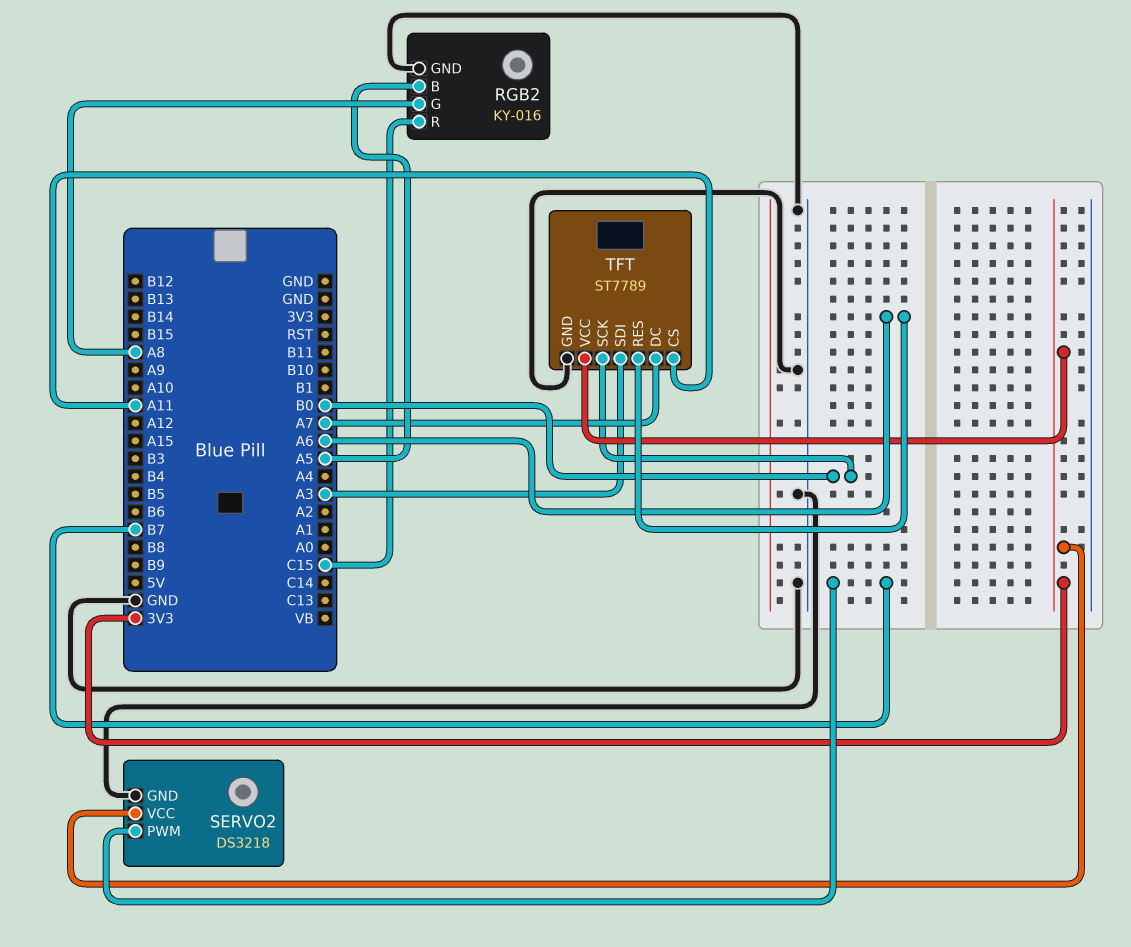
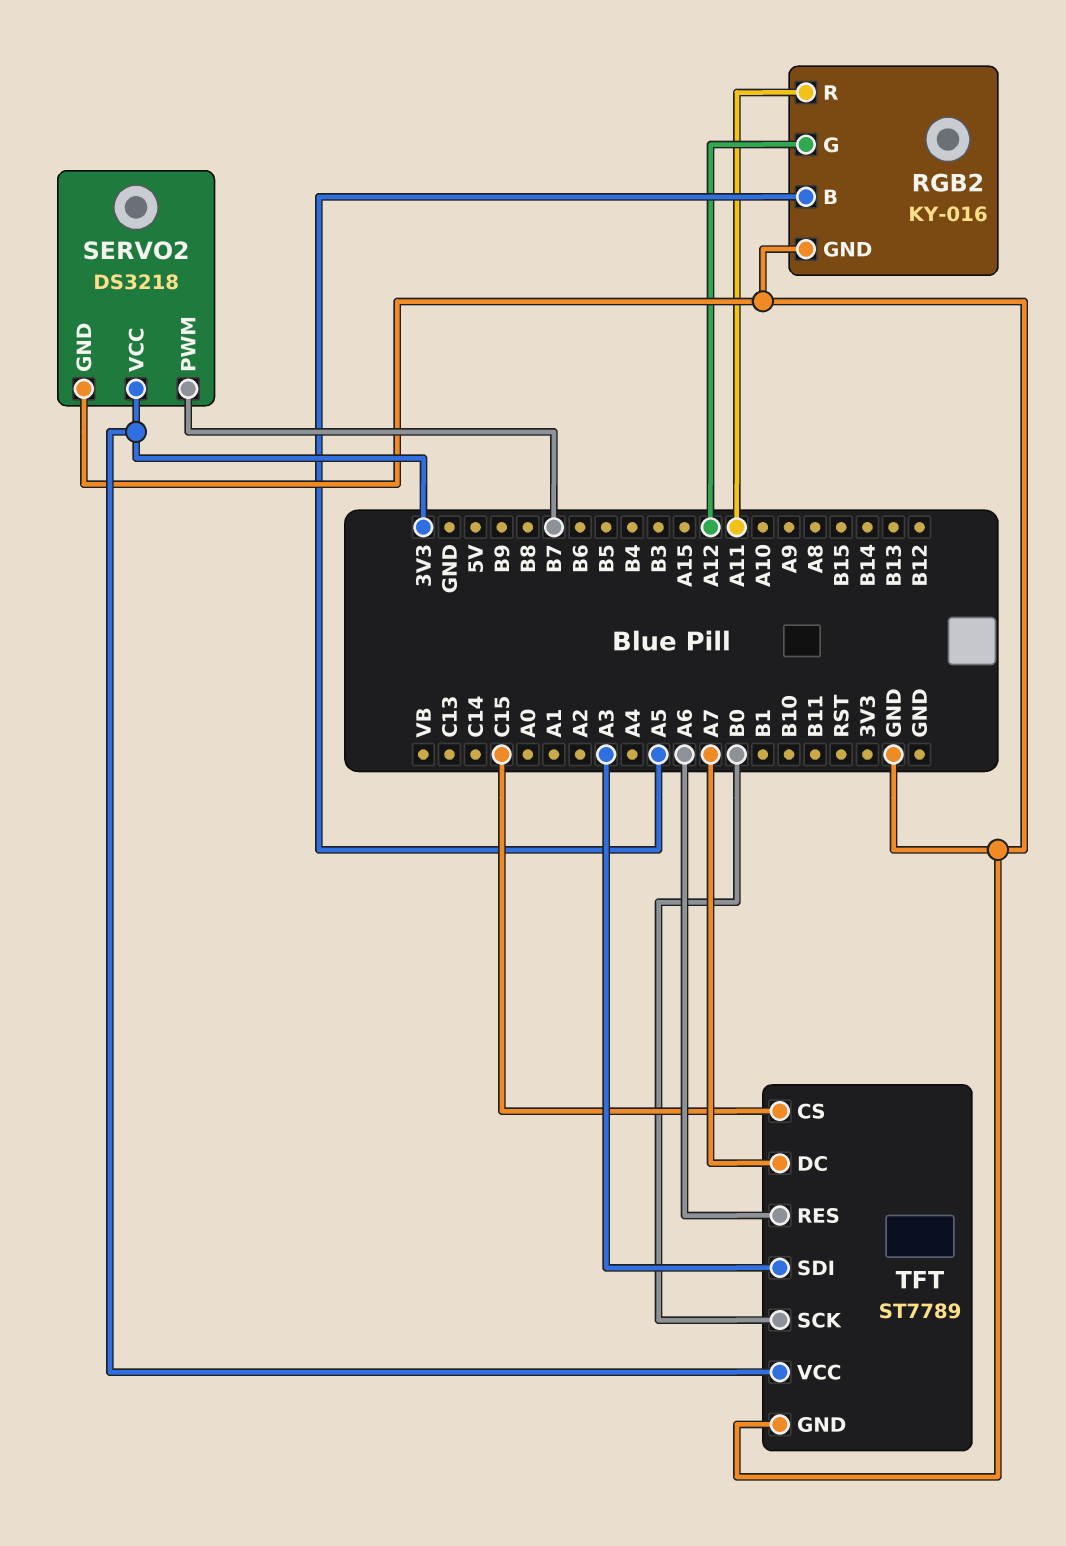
RGB2 pin G: A8 -> A12
RGB2 pin R: C15 -> A11
TFT pin CS: A11 -> C15

